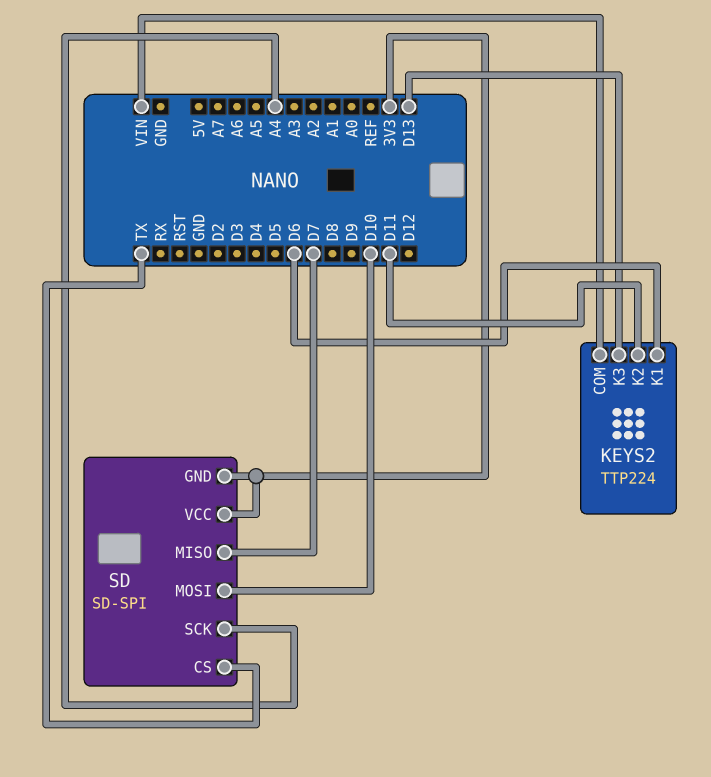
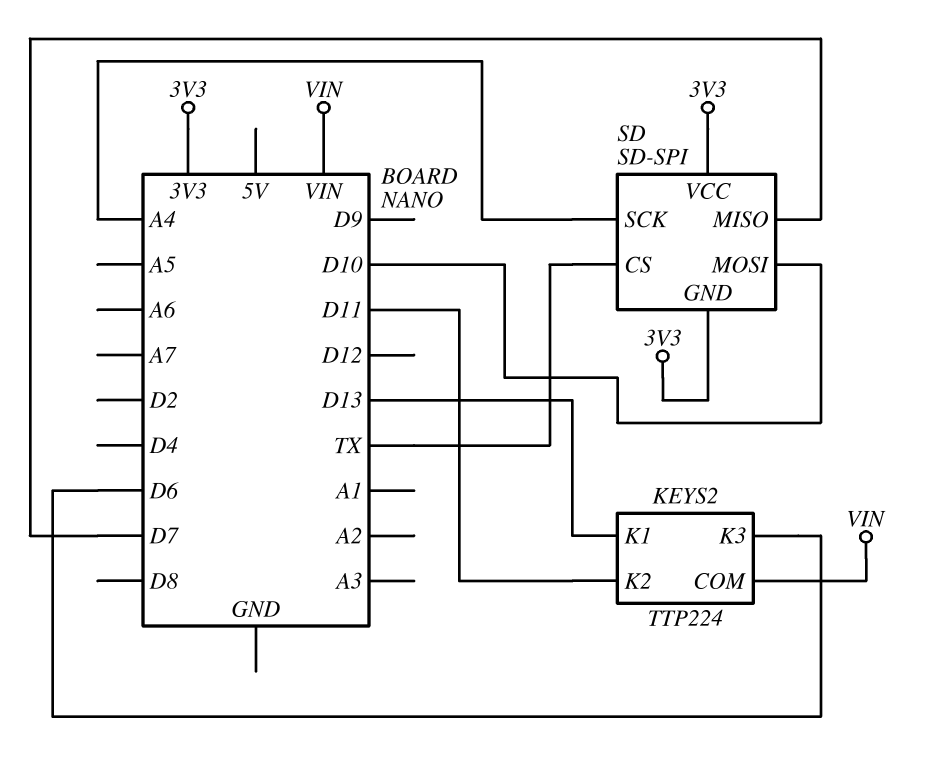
KEYS2 pin K1: D6 -> D13
KEYS2 pin K3: D13 -> D6

